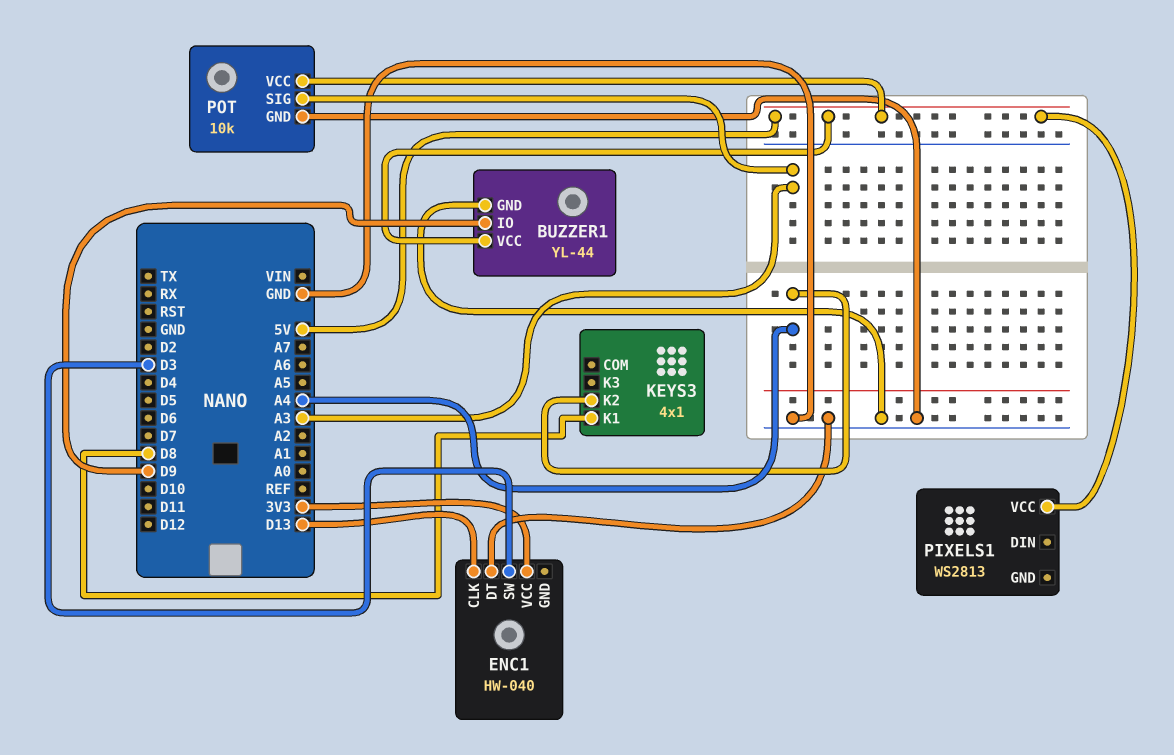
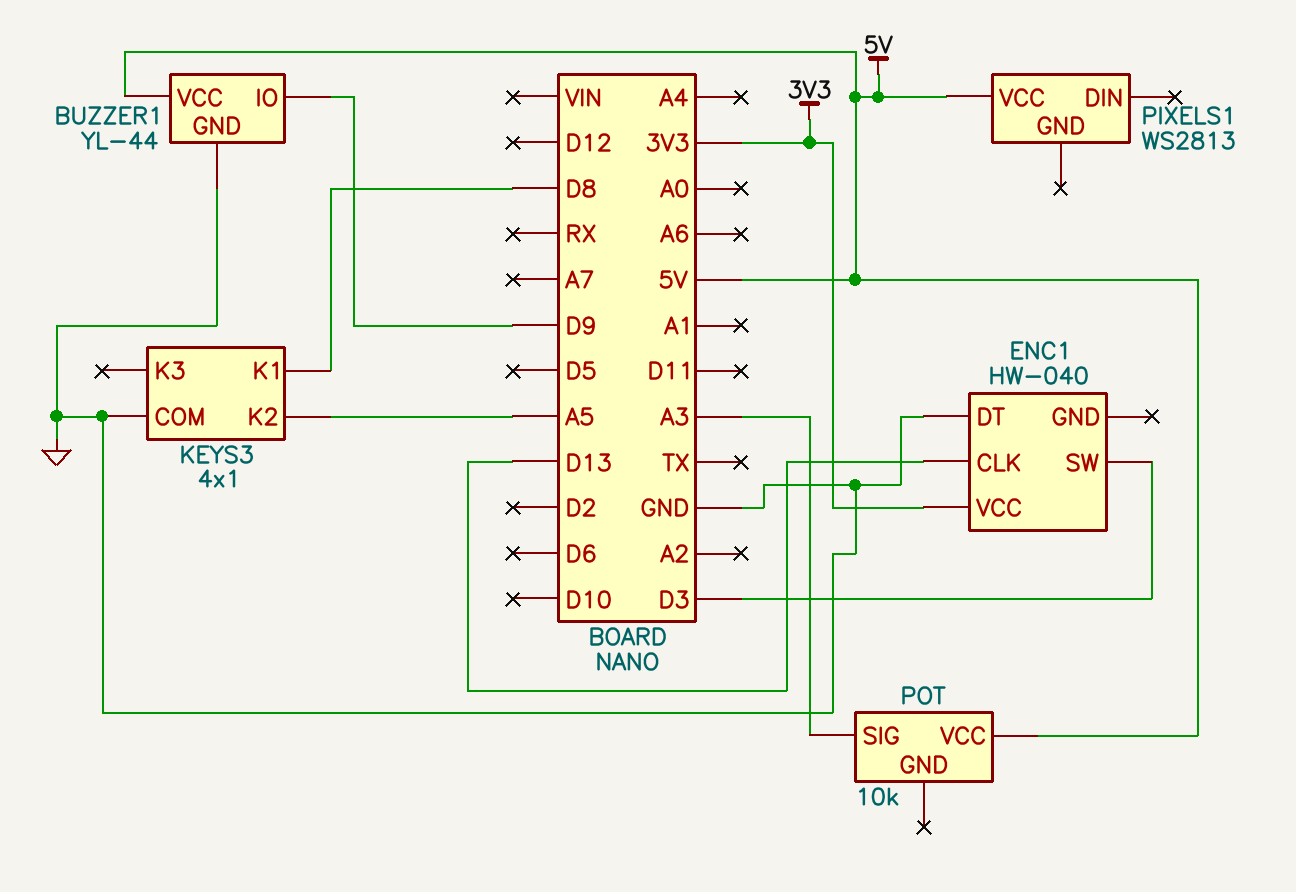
KEYS3 pin COM: none -> GND
KEYS3 pin K2: A4 -> A5
POT pin GND: GND -> none

